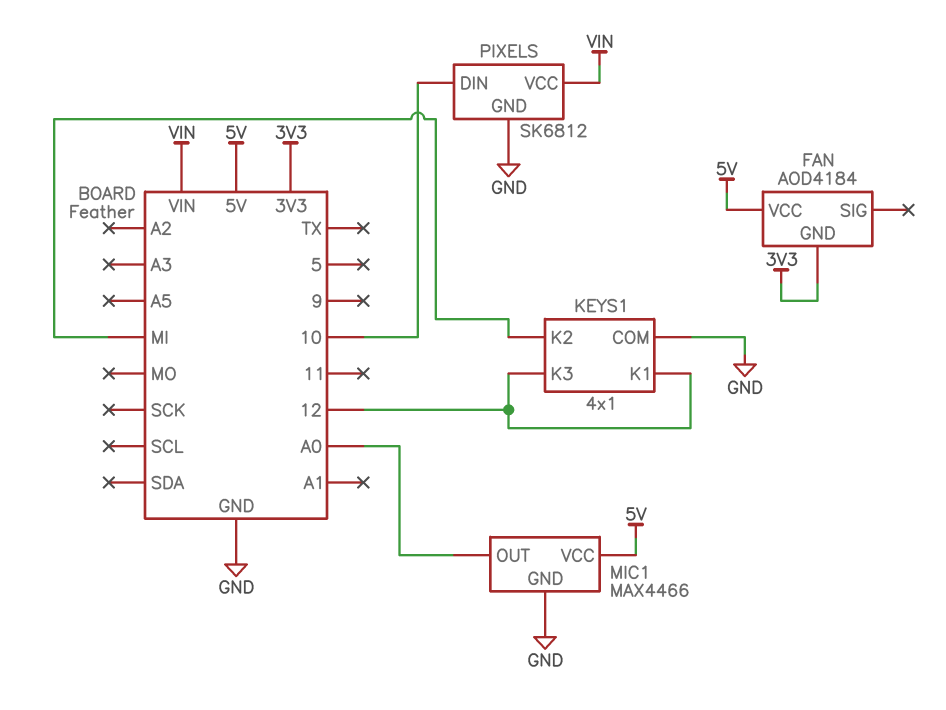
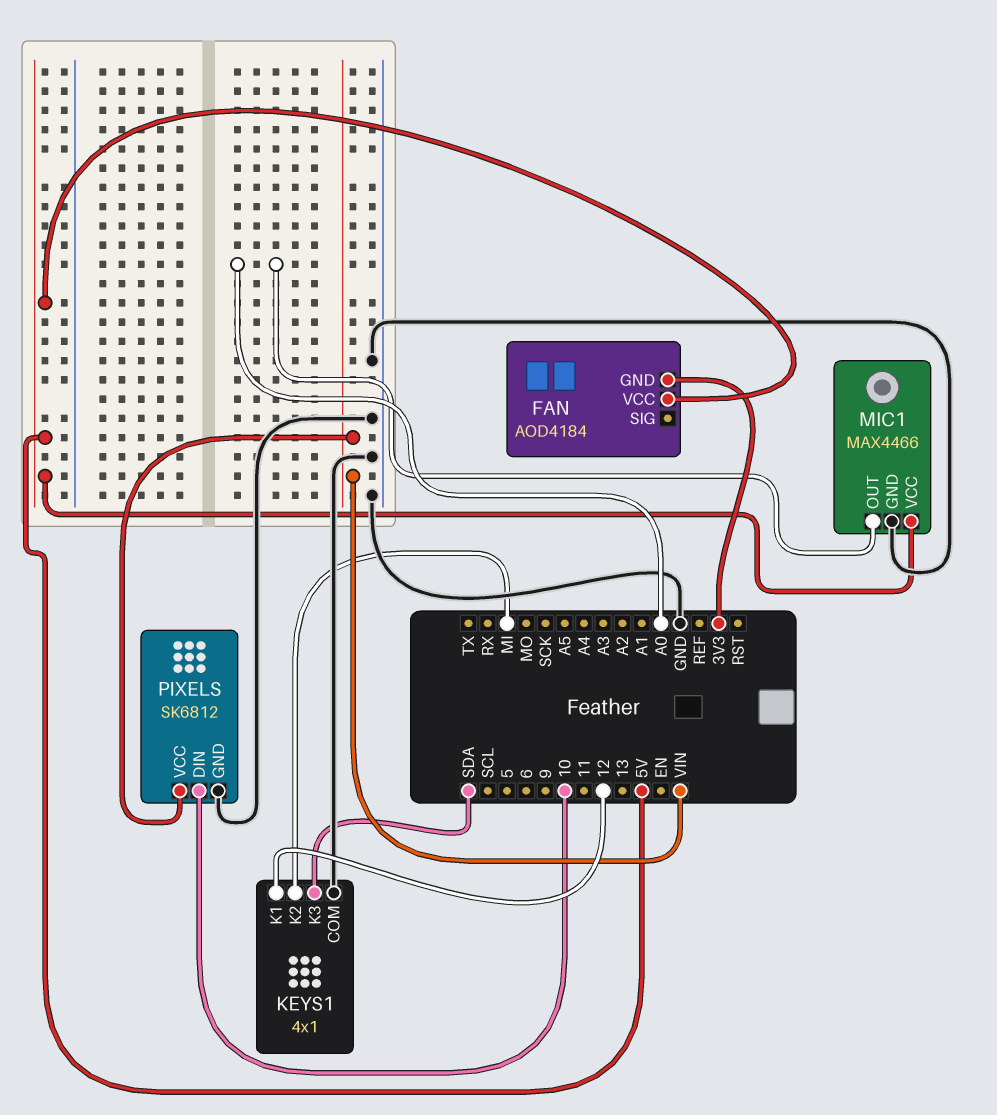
KEYS1 pin K3: 12 -> SDA

